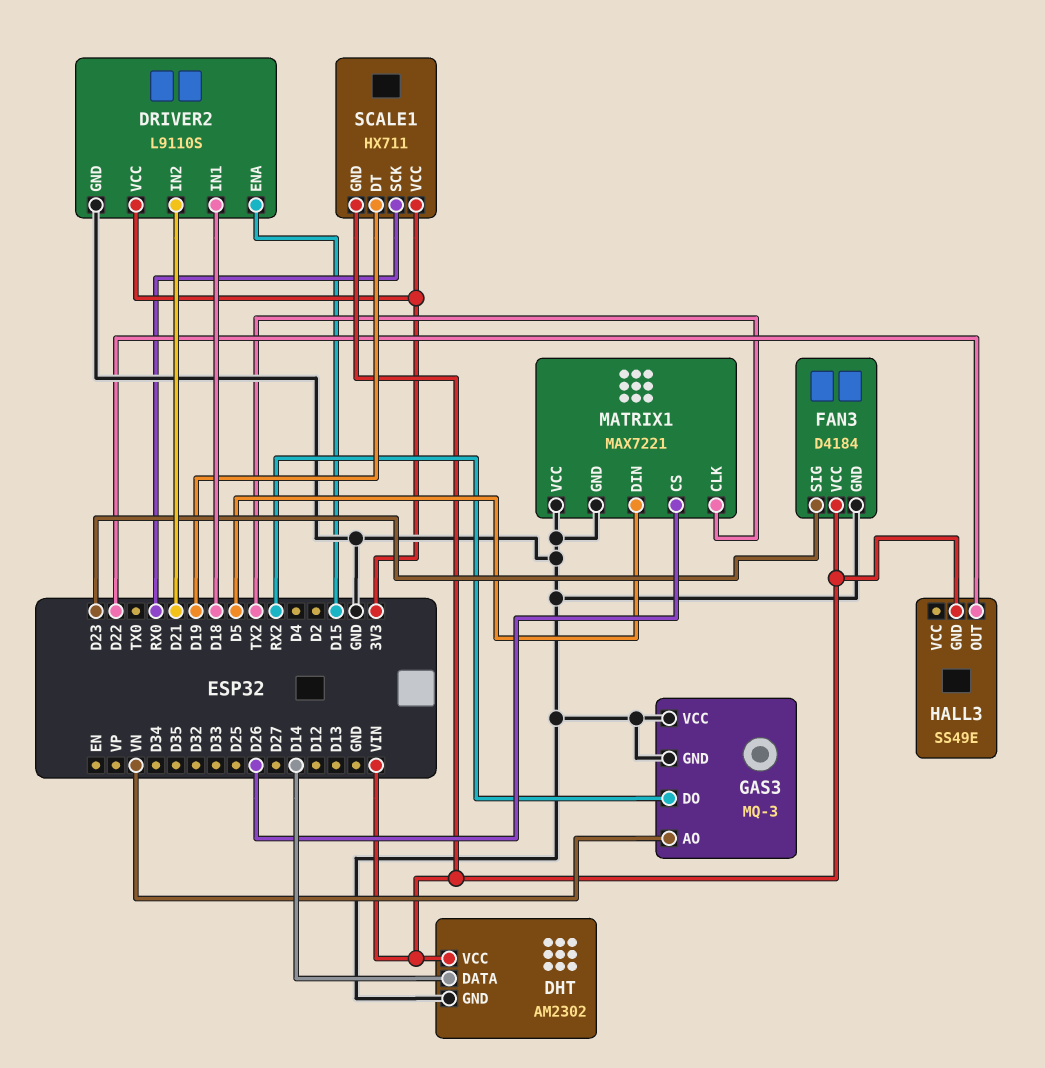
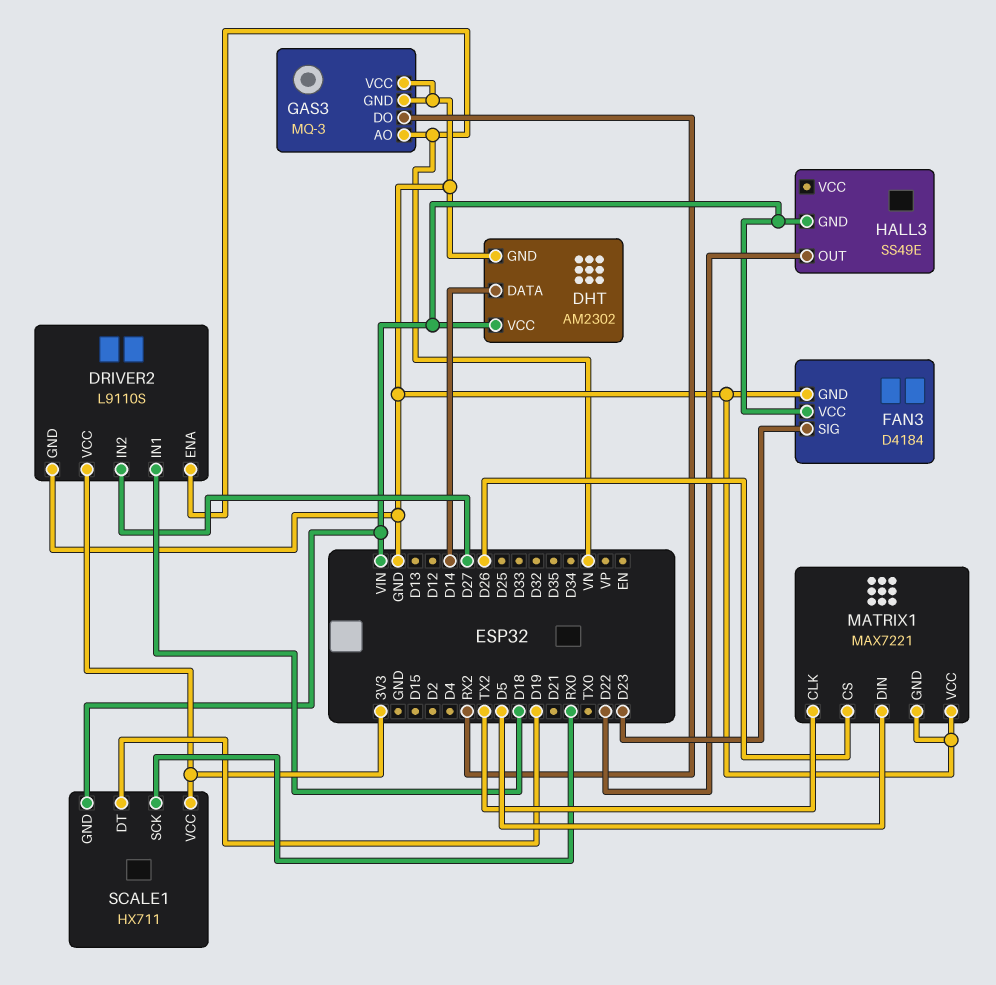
DRIVER2 pin ENA: D15 -> VN
DRIVER2 pin IN2: D21 -> D27

